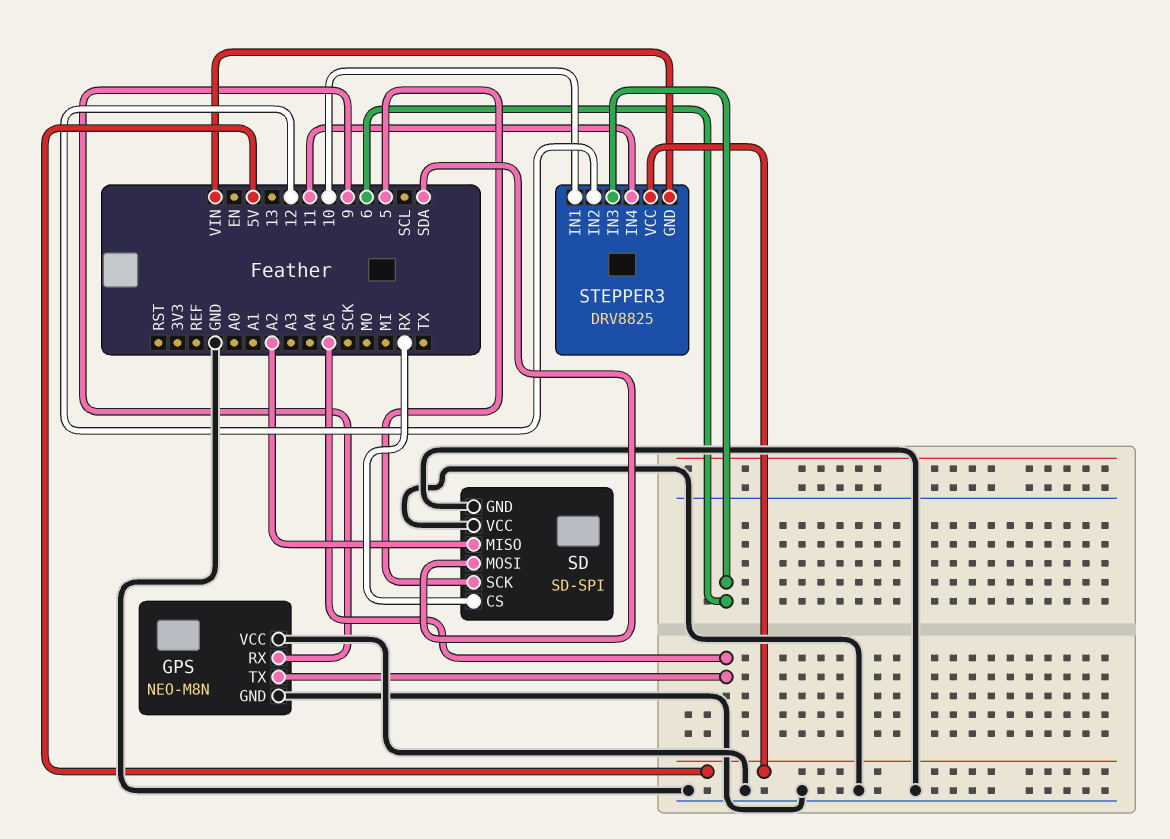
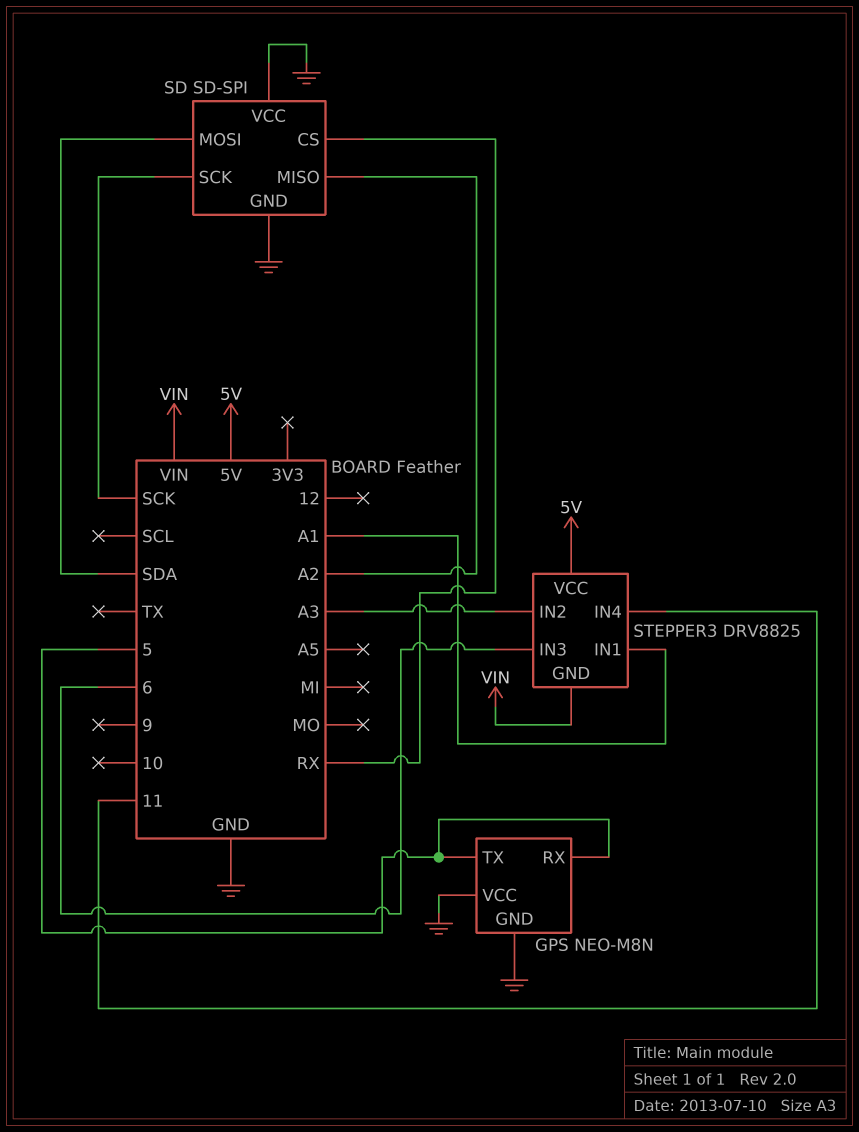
GPS pin RX: 9 -> 5
GPS pin TX: A5 -> 5
SD pin SCK: 5 -> SCK
STEPPER3 pin IN1: 10 -> A1
STEPPER3 pin IN2: 12 -> A3

